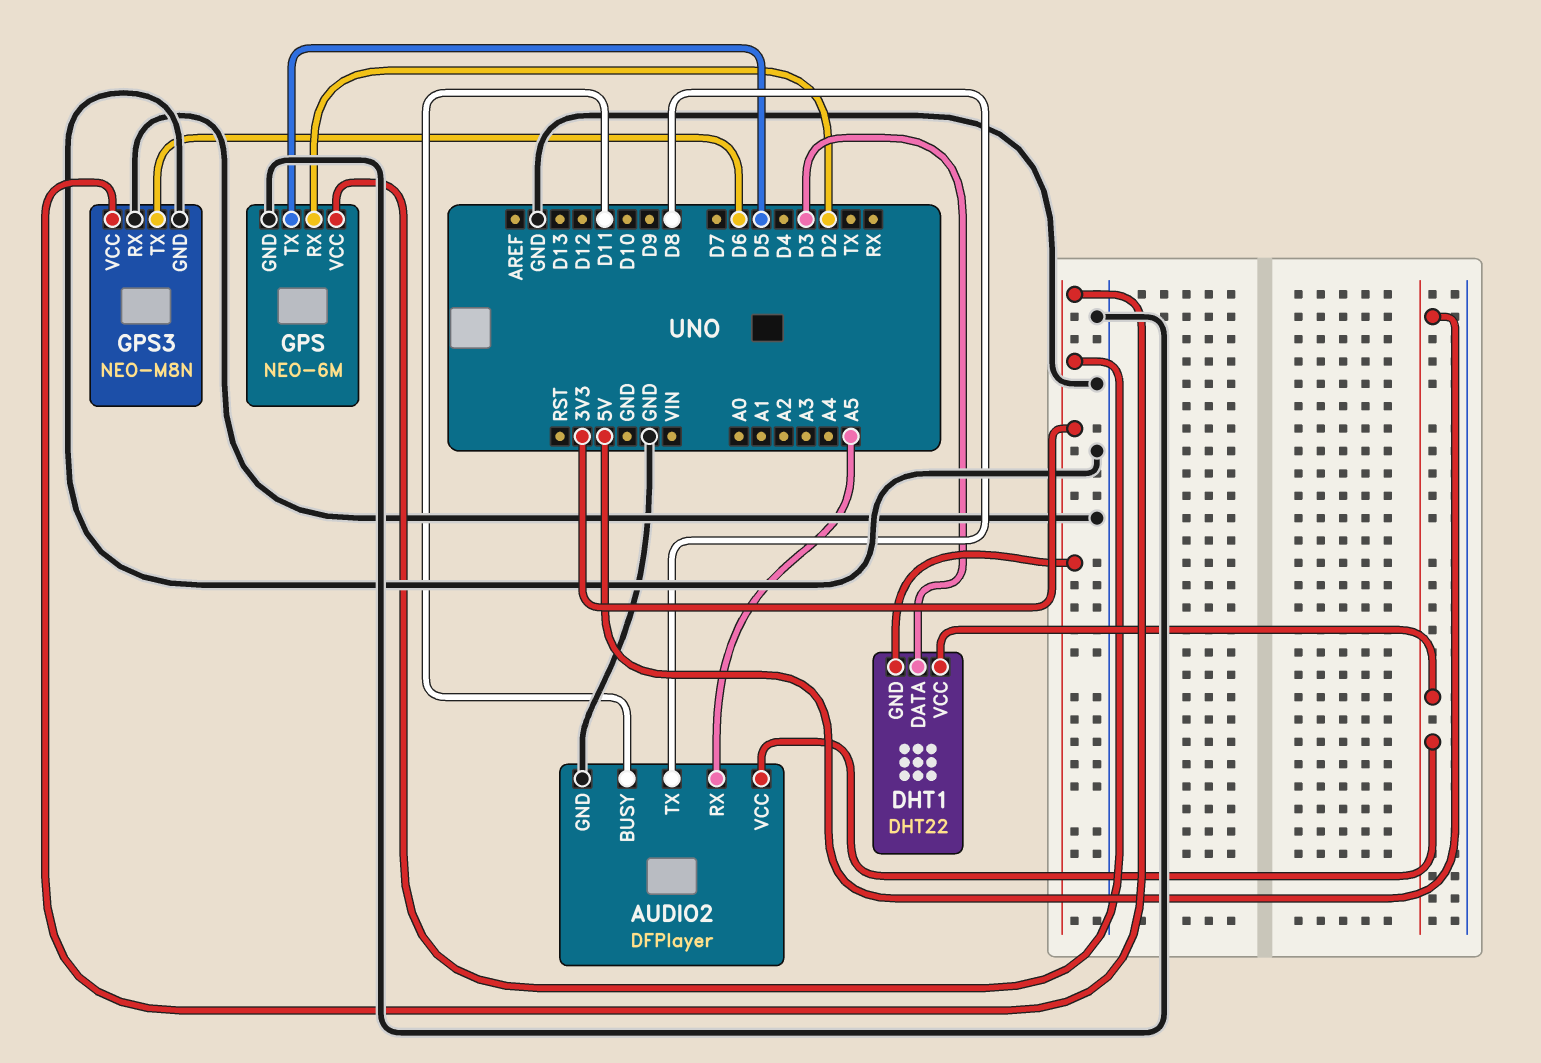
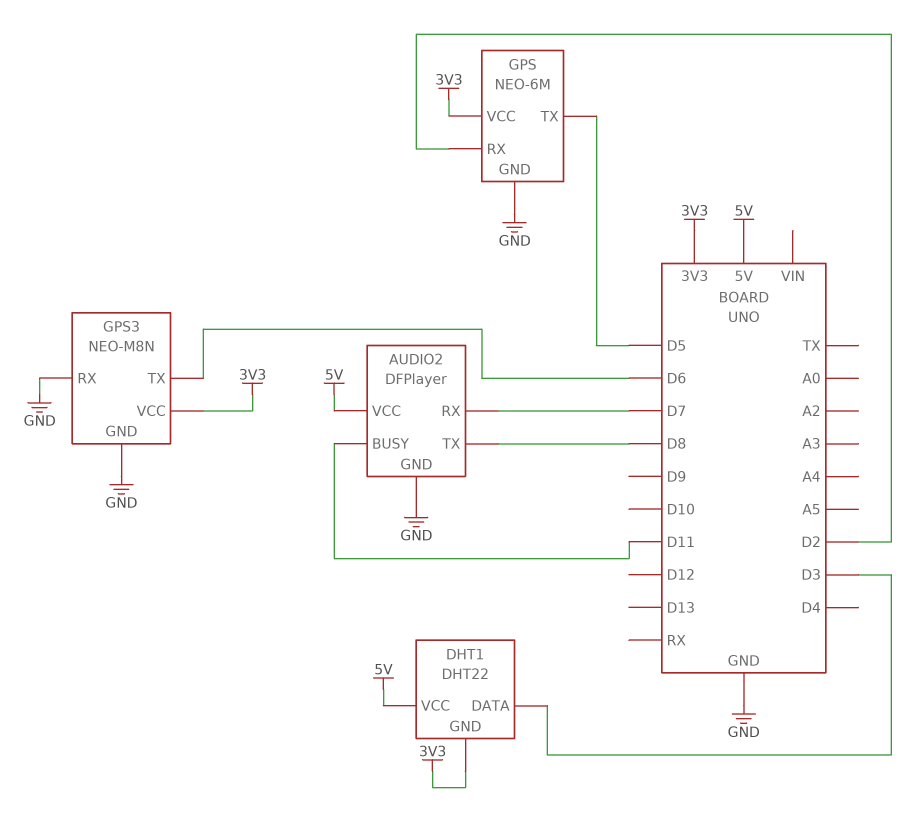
AUDIO2 pin RX: A5 -> D7

